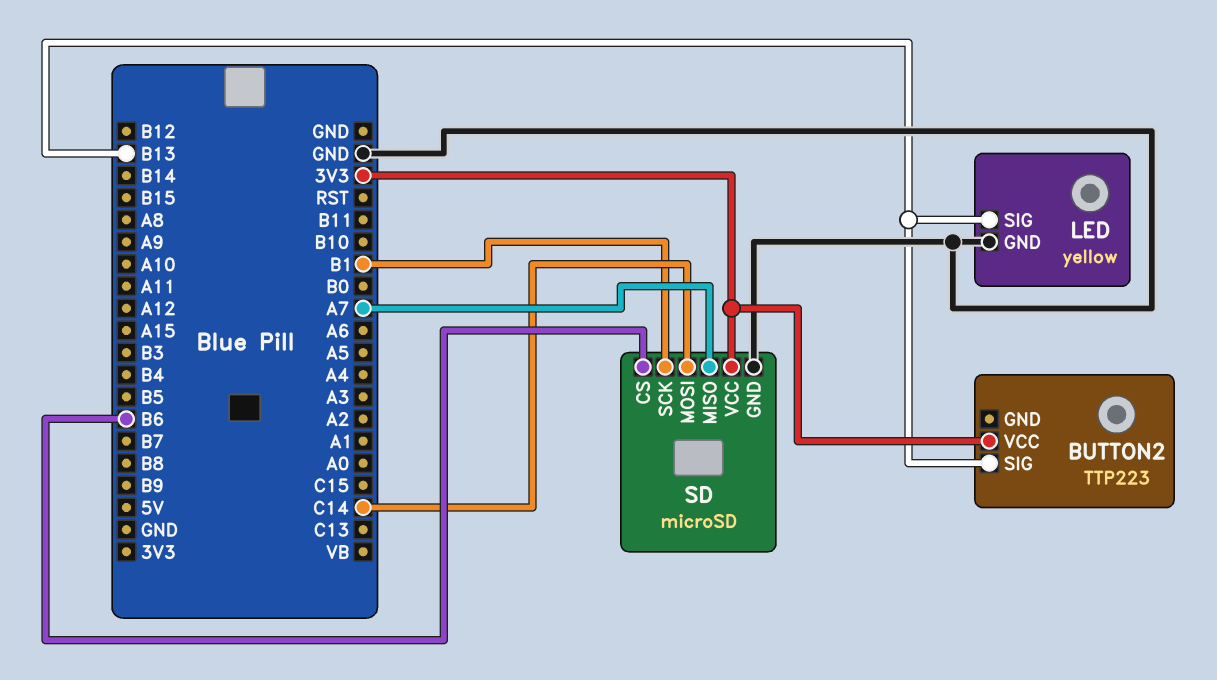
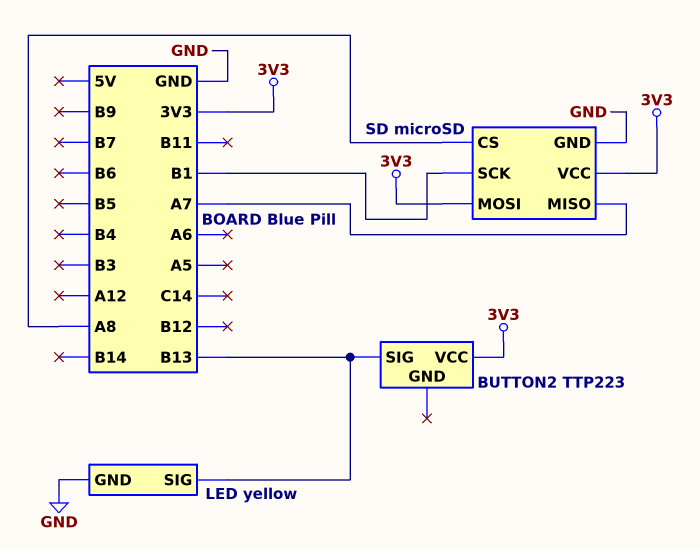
SD pin CS: B6 -> A8
SD pin MOSI: C14 -> 3V3

